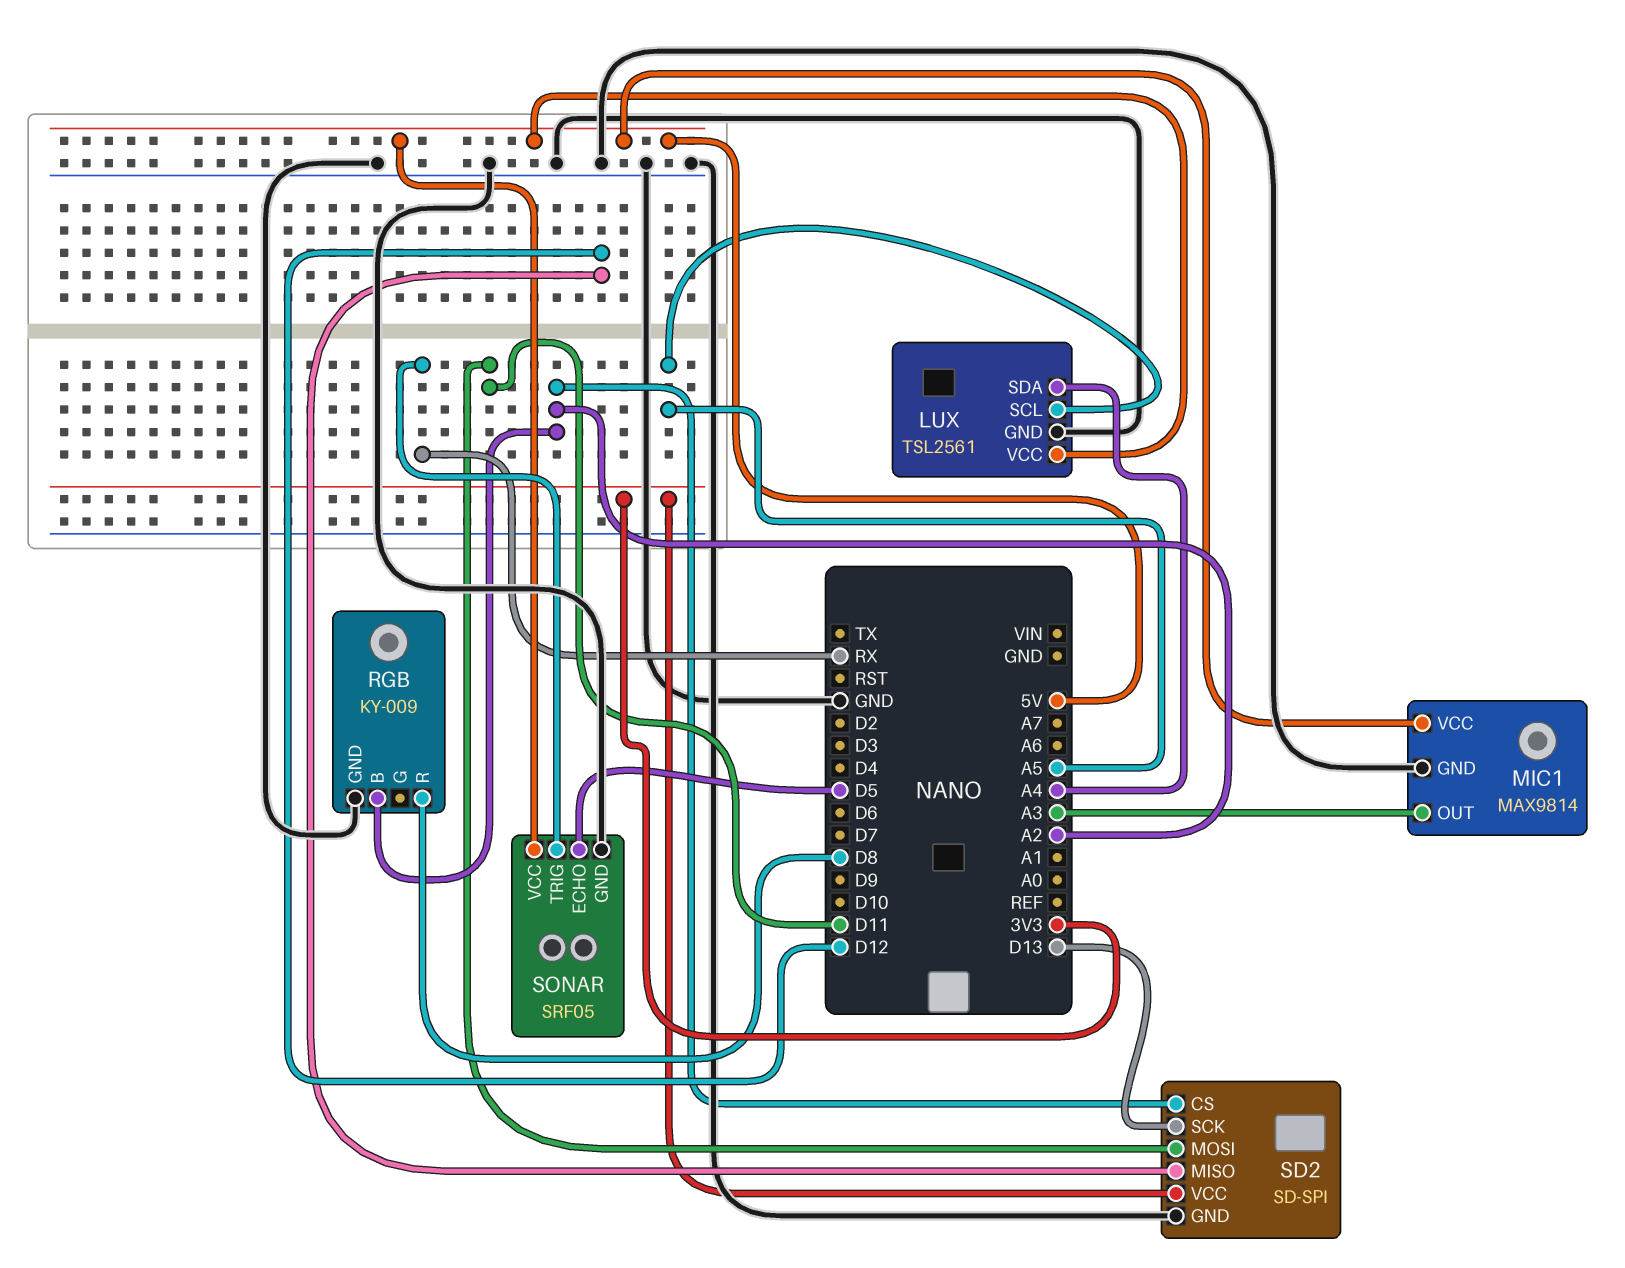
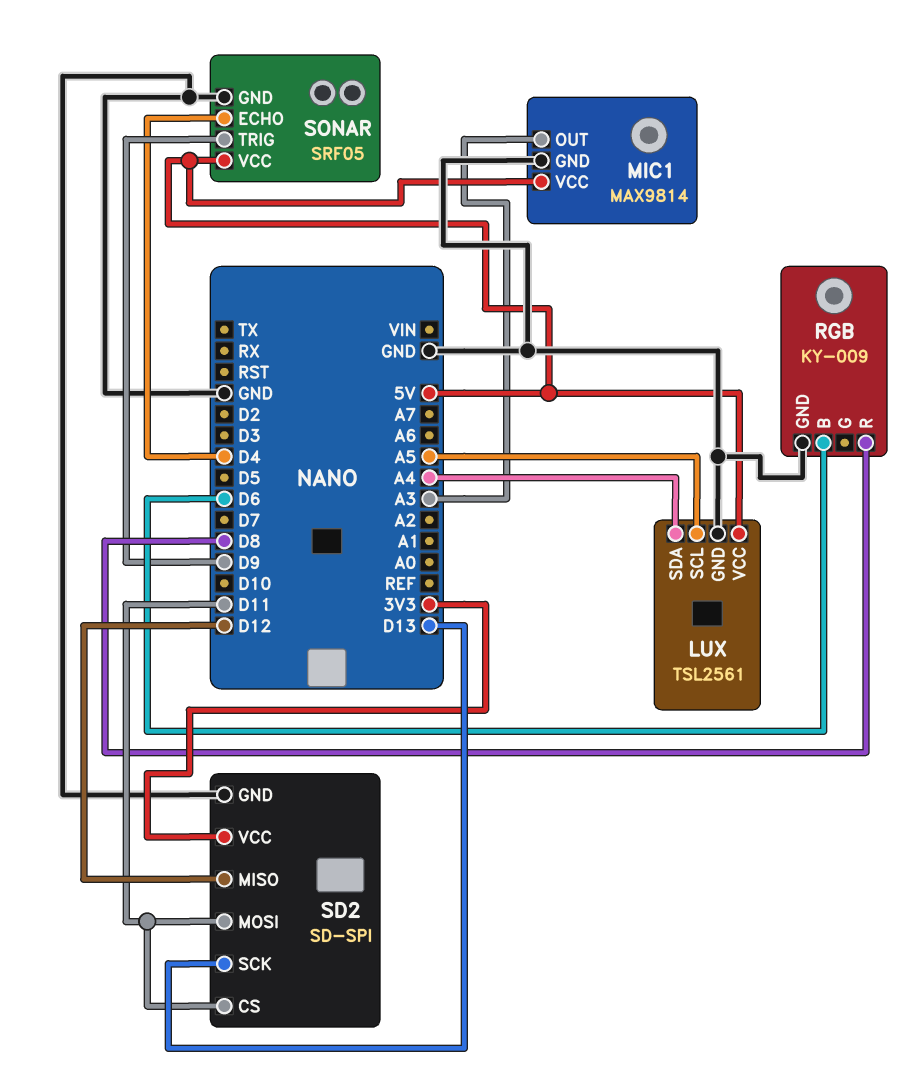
RGB pin B: A2 -> D6
SD2 pin CS: A2 -> D11
SONAR pin ECHO: D5 -> D4
SONAR pin TRIG: RX -> D9

